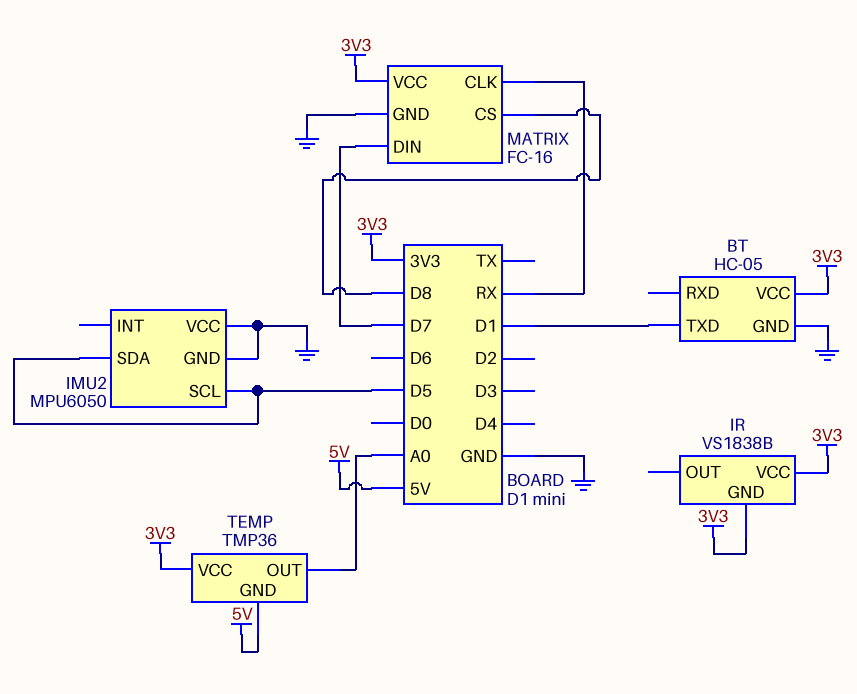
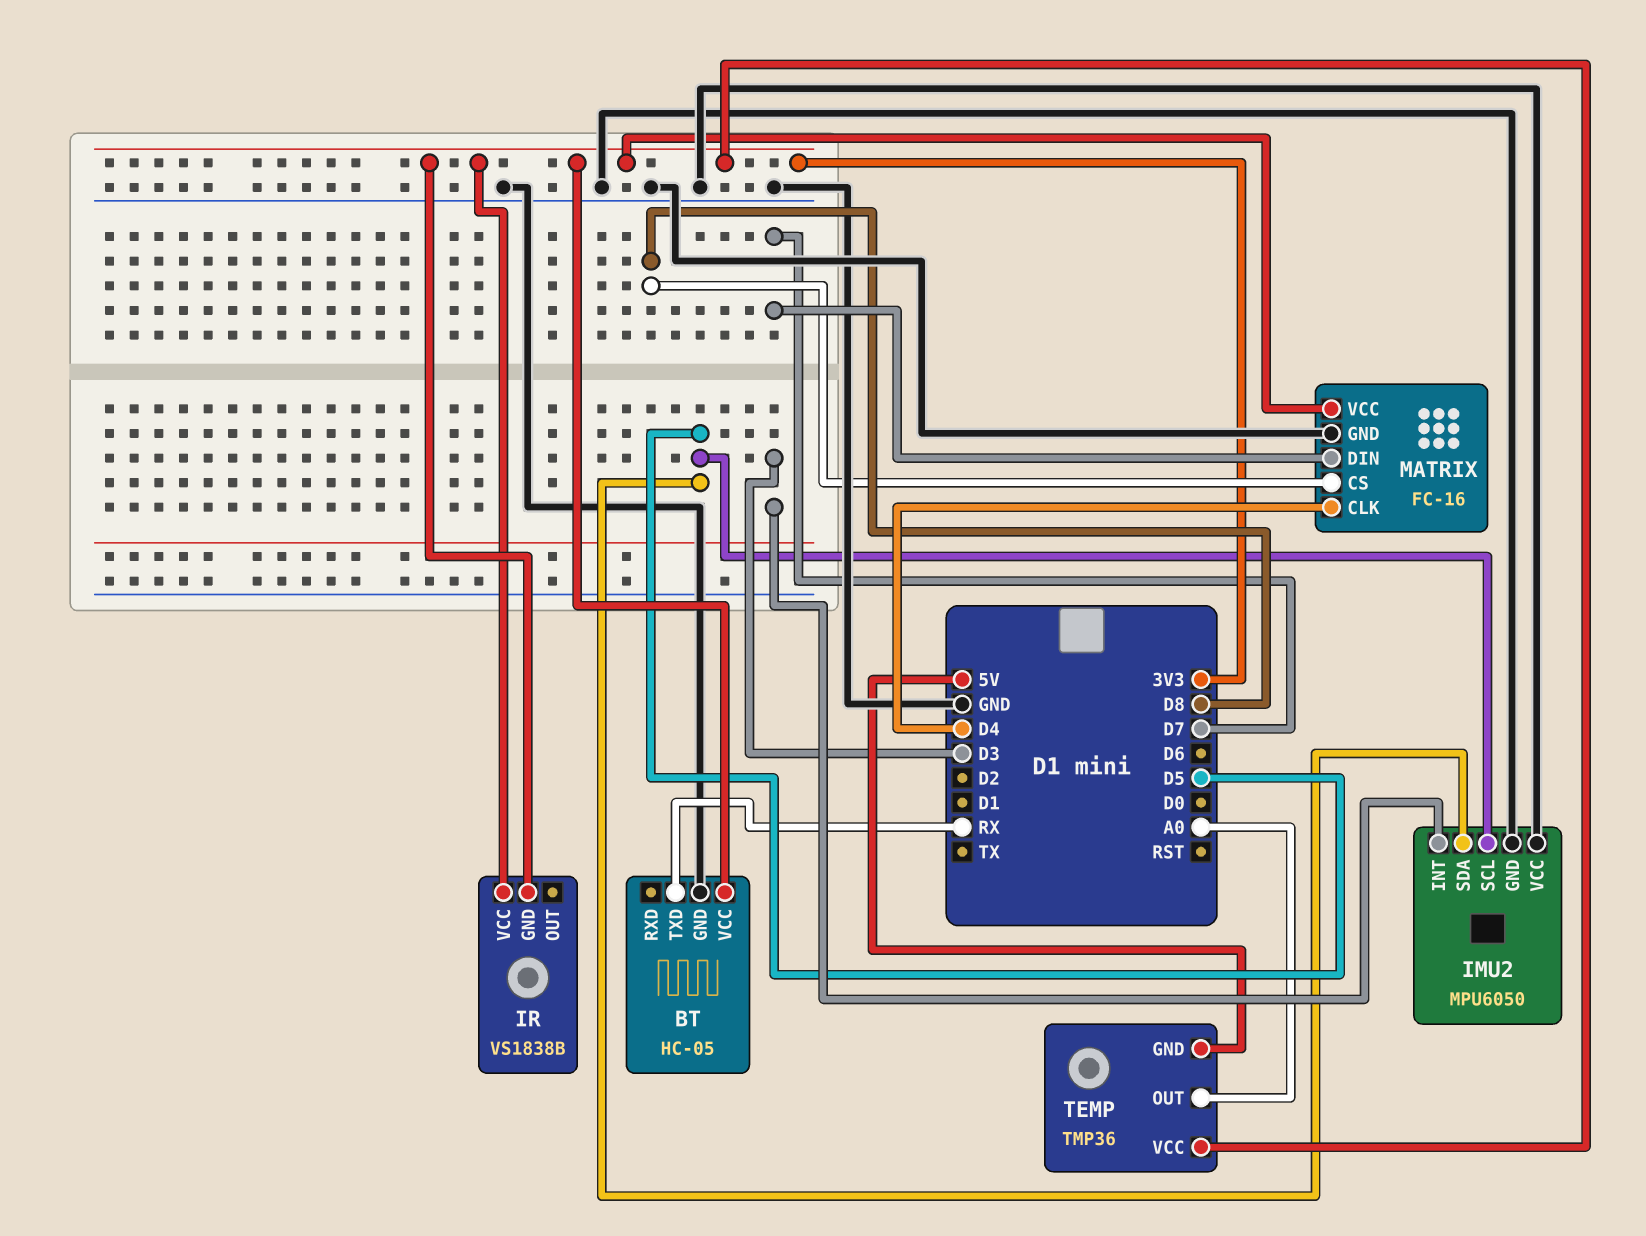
BT pin TXD: D1 -> RX
IMU2 pin INT: none -> D3
MATRIX pin CLK: RX -> D4

